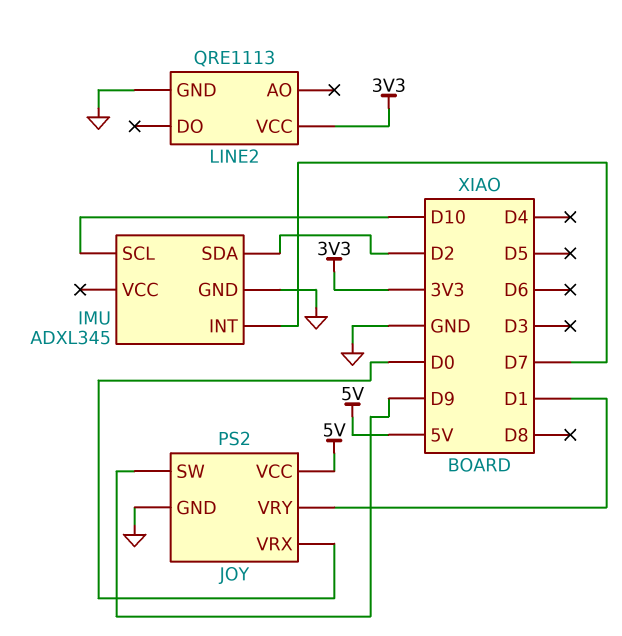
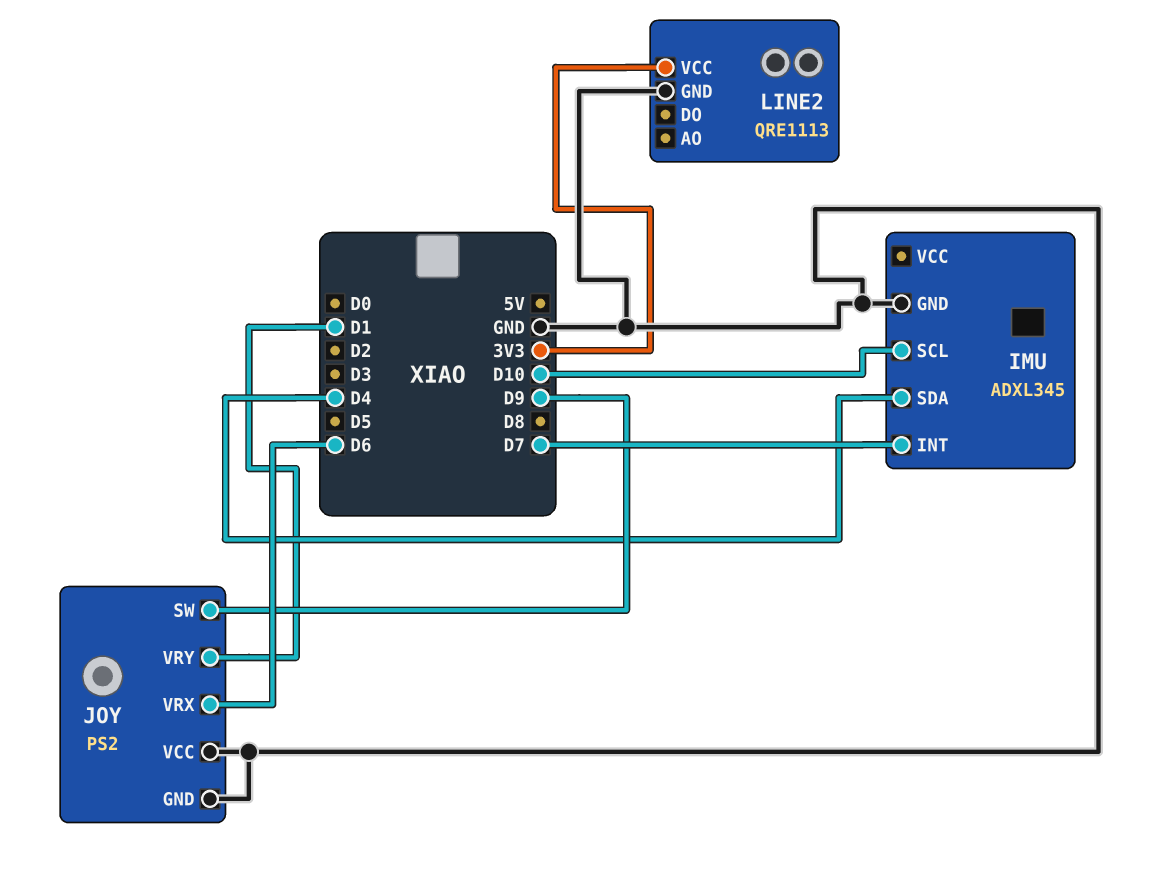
IMU pin SDA: D2 -> D4
JOY pin VCC: 5V -> GND
JOY pin VRX: D0 -> D6

